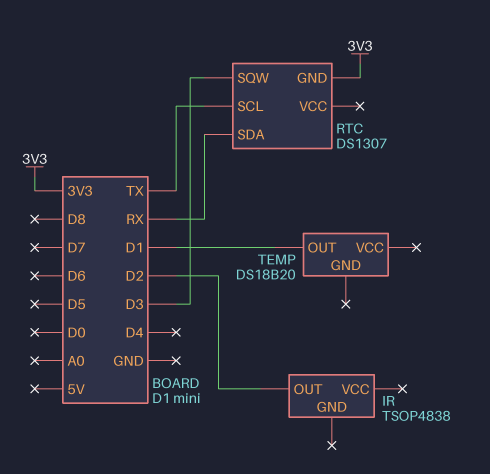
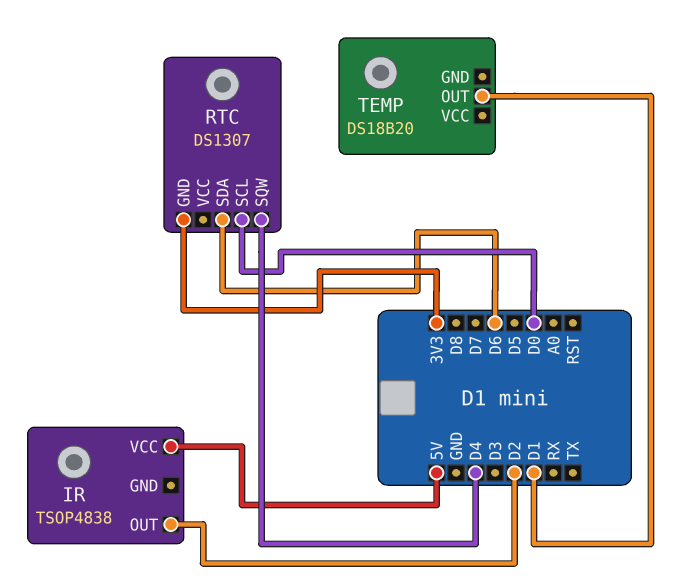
IR pin VCC: none -> 5V
RTC pin SCL: TX -> D0
RTC pin SDA: RX -> D6
RTC pin SQW: D3 -> D4

